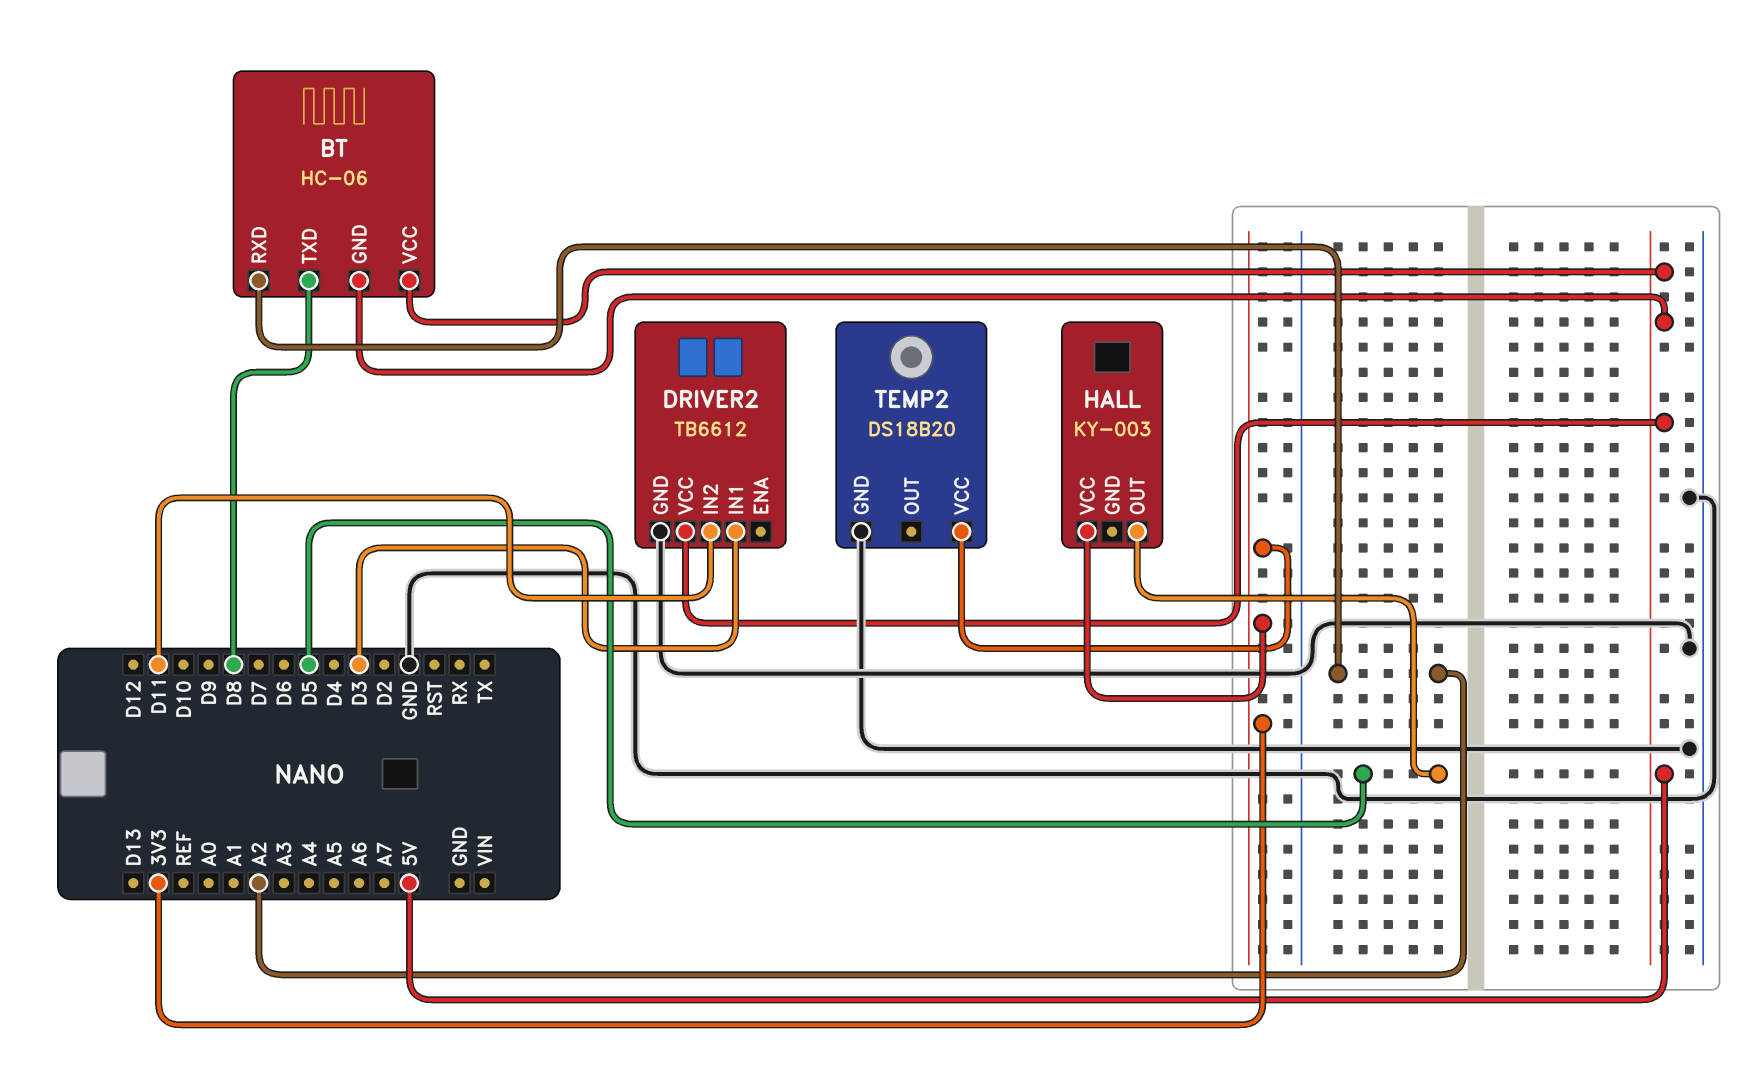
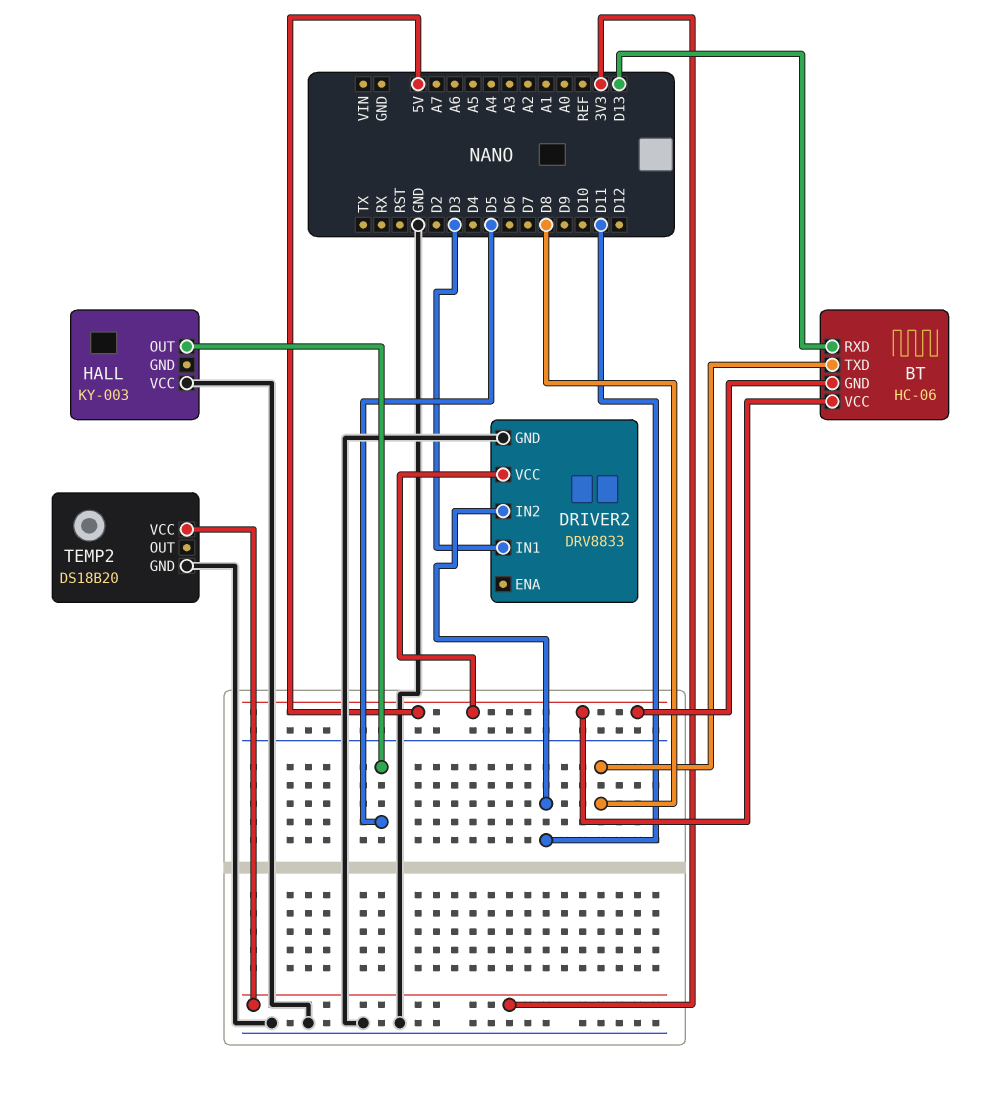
BT pin RXD: A2 -> D13
DRIVER2: TB6612 -> DRV8833
HALL pin VCC: 3V3 -> GND

